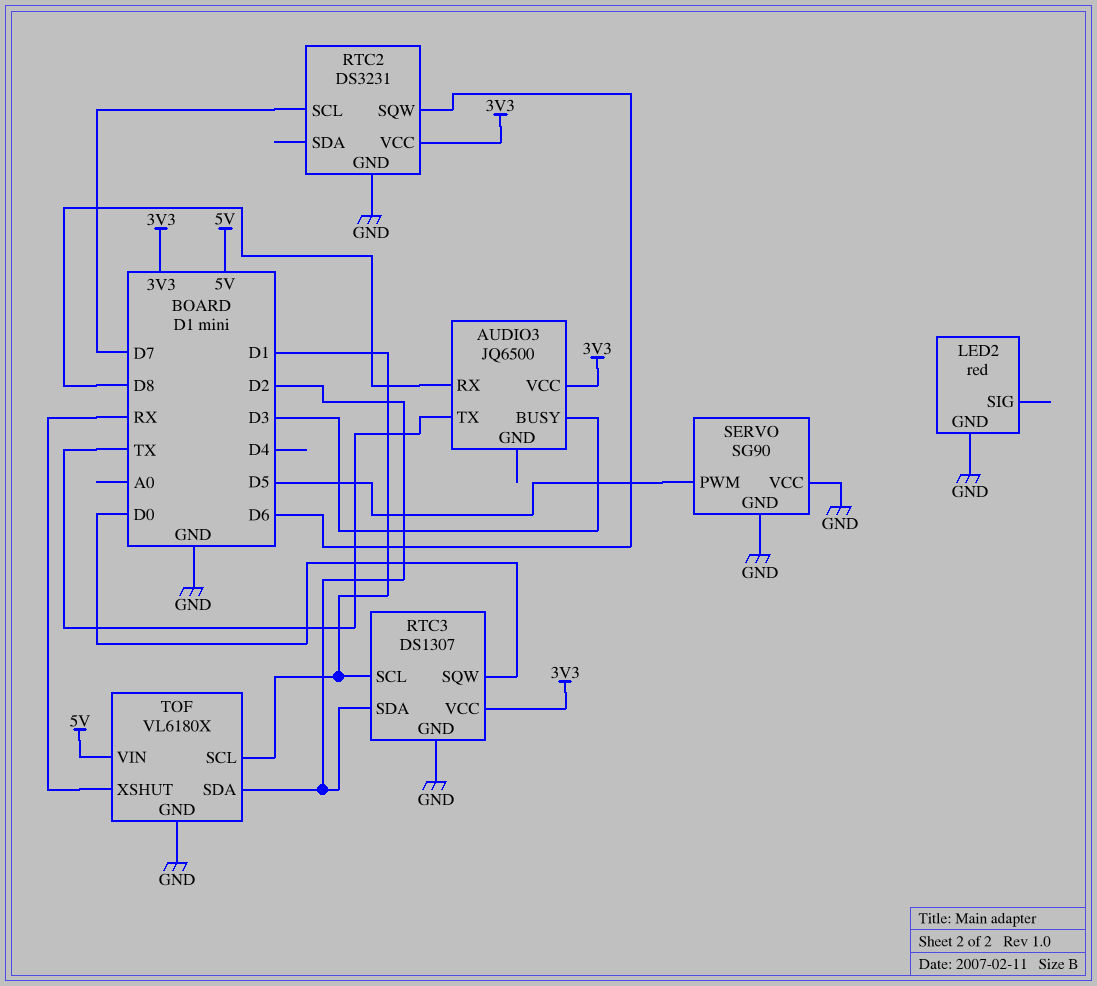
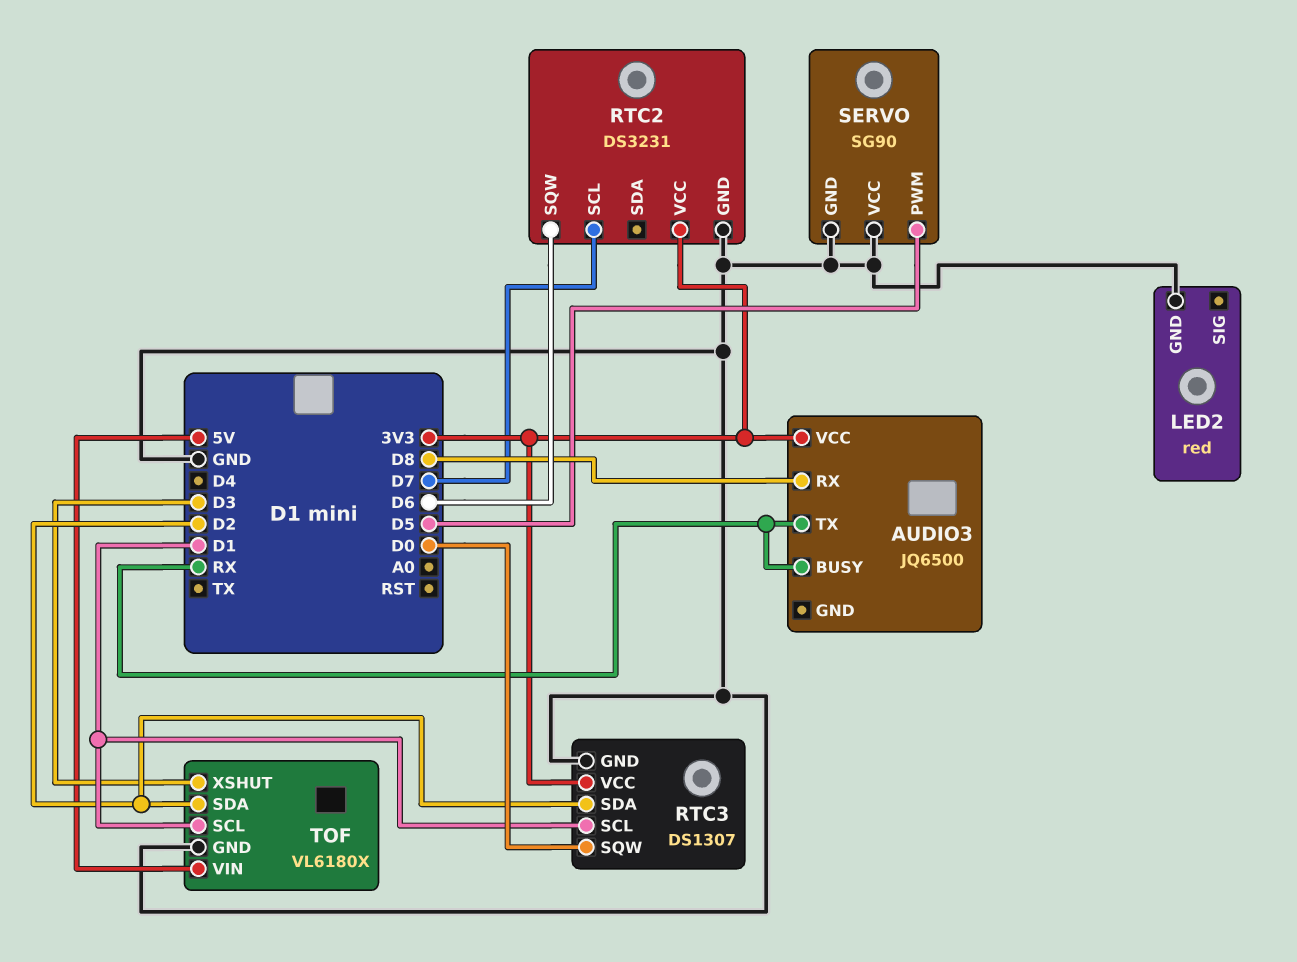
AUDIO3 pin BUSY: D3 -> RX
AUDIO3 pin TX: TX -> RX
TOF pin XSHUT: RX -> D3

